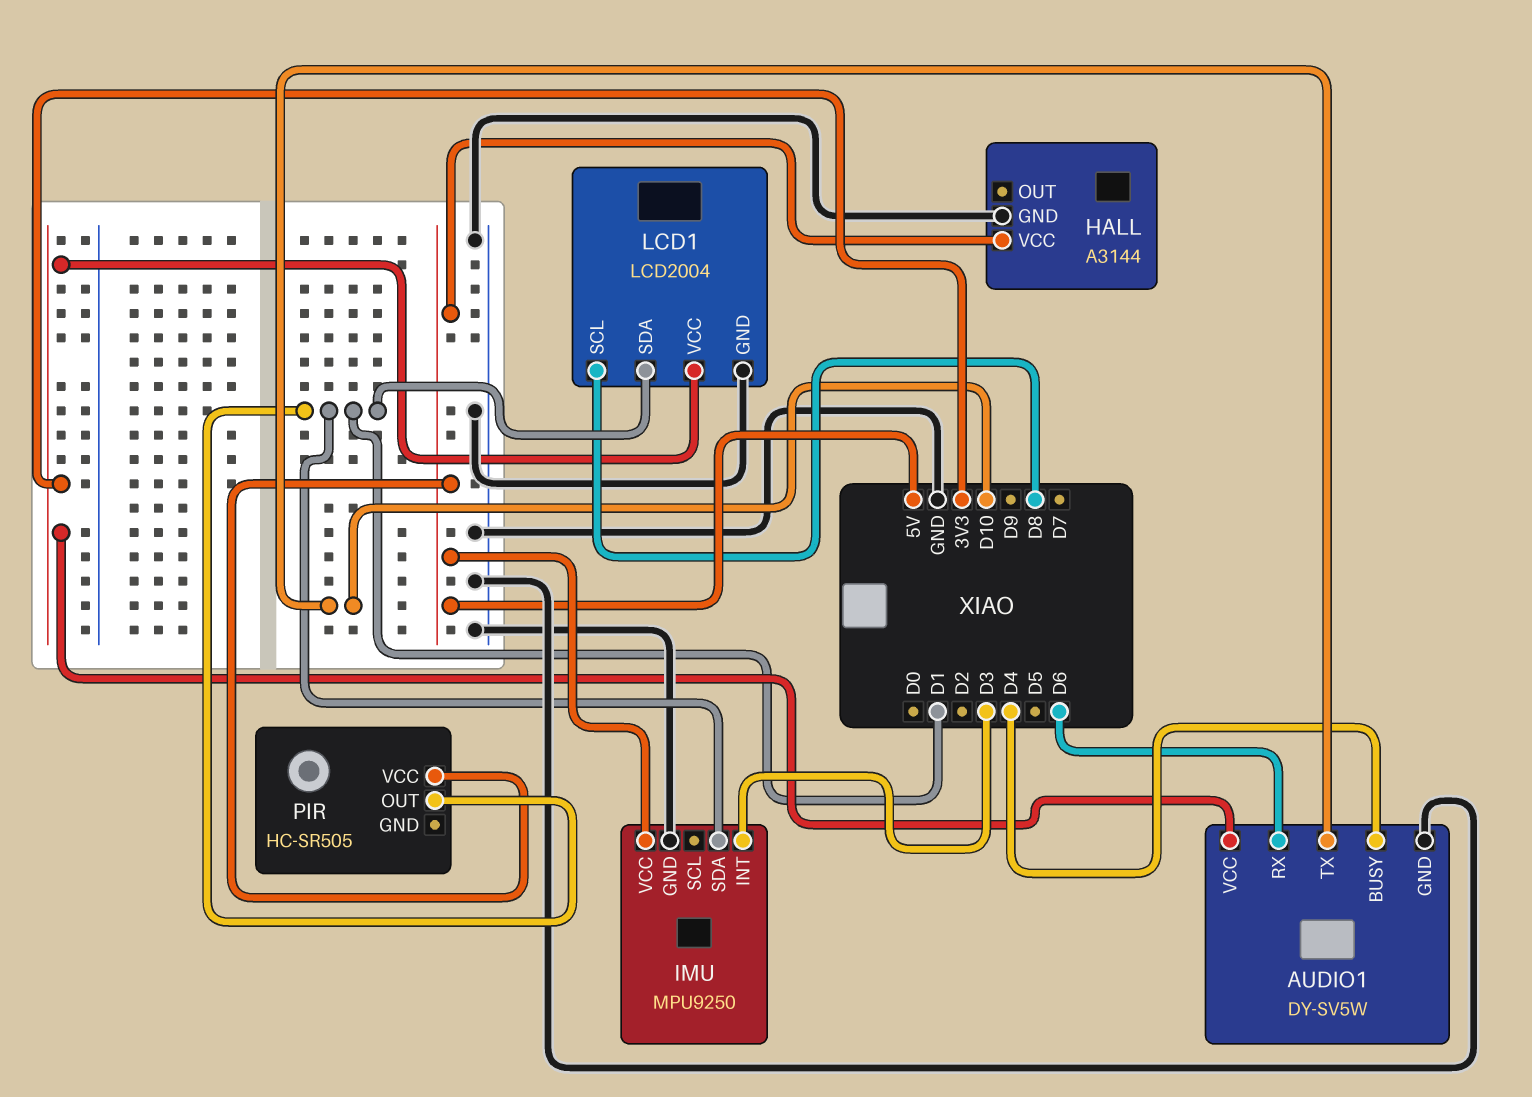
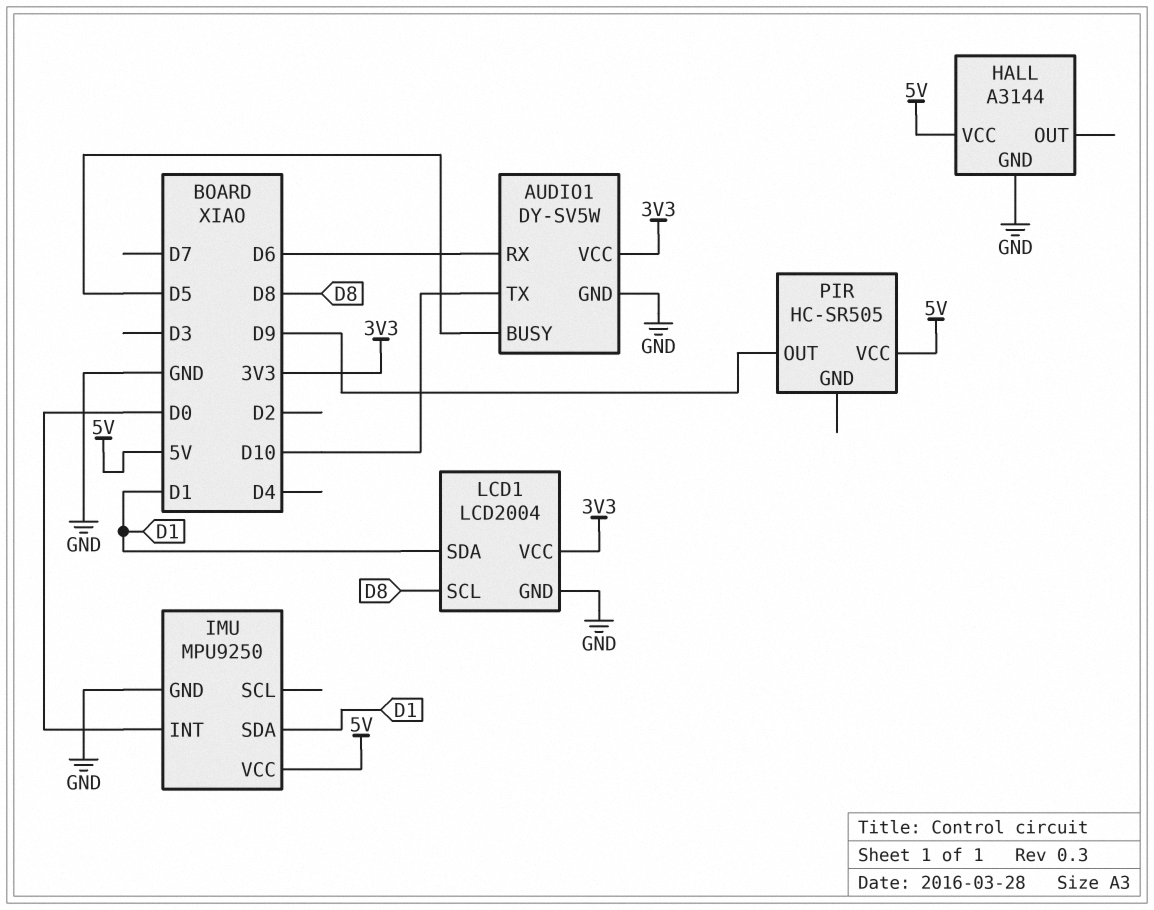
AUDIO1 pin BUSY: D4 -> D5
IMU pin INT: D3 -> D0
PIR pin OUT: D1 -> D9

